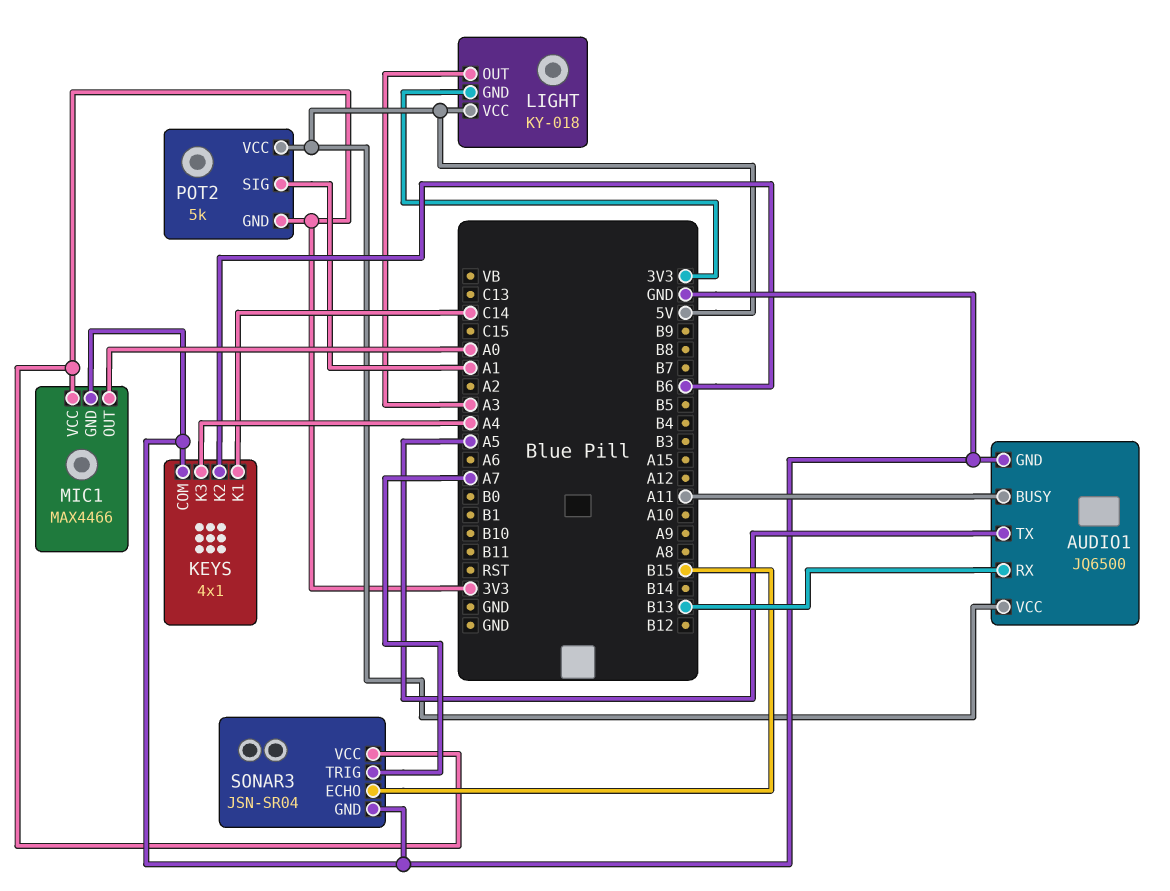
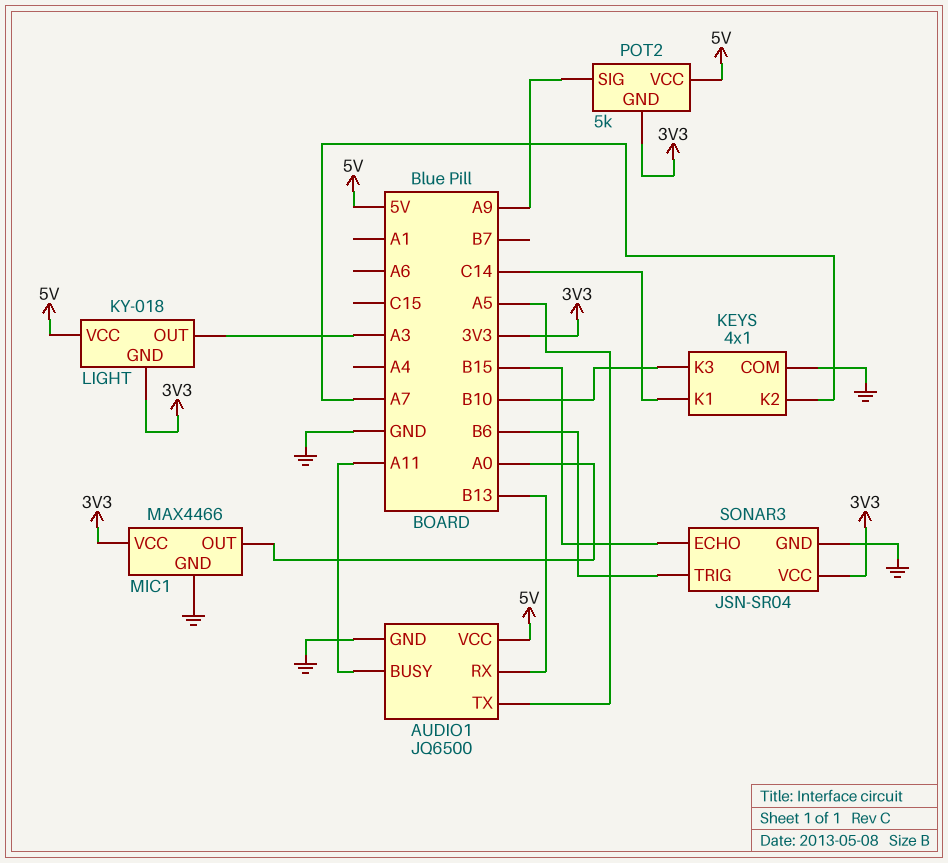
KEYS pin K2: B6 -> A7
KEYS pin K3: A4 -> B10
POT2 pin SIG: A1 -> A9
SONAR3 pin TRIG: A7 -> B6

